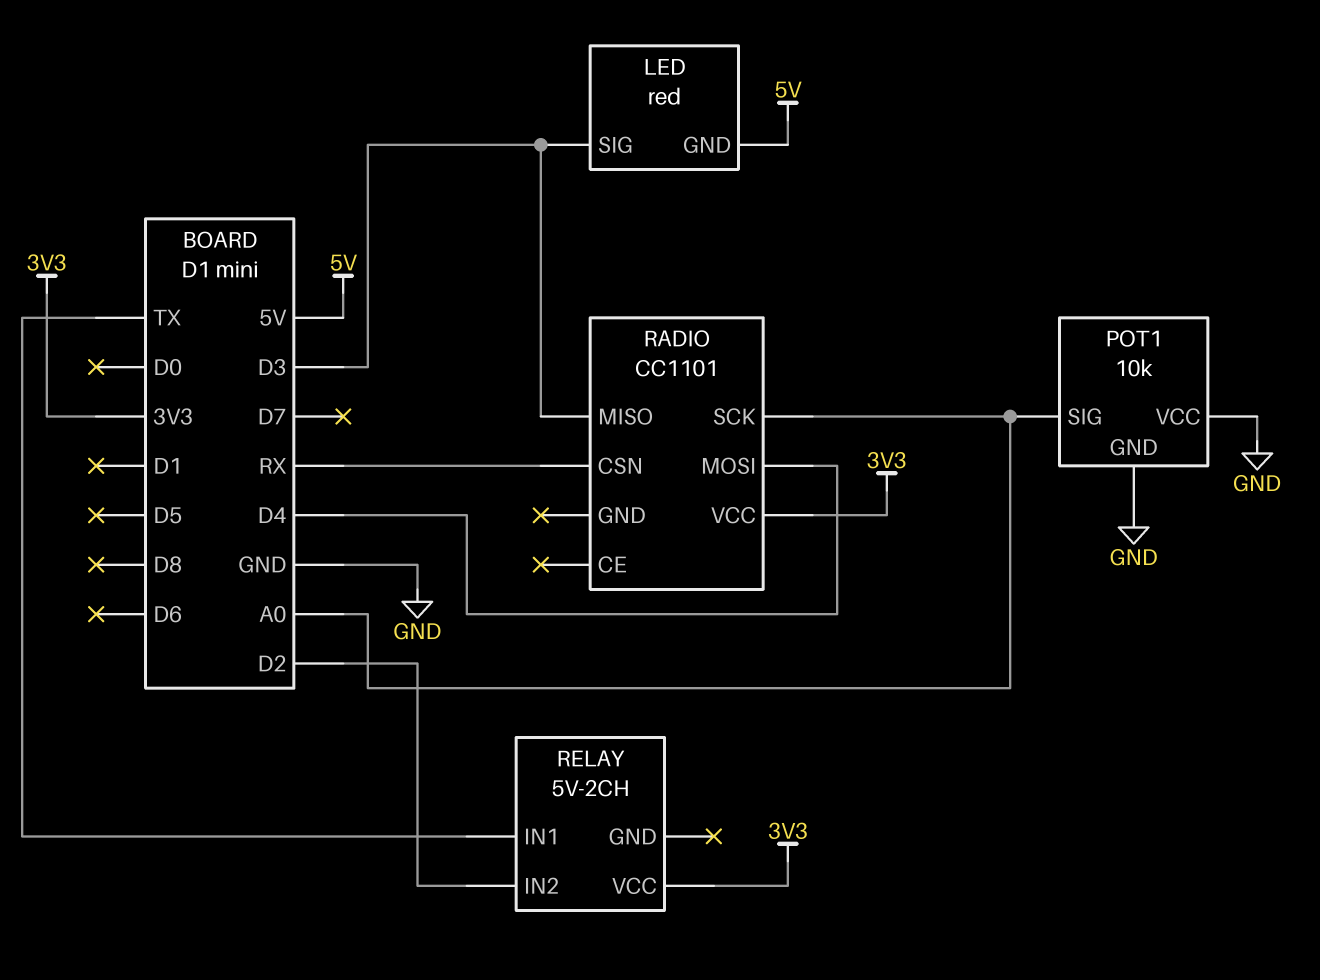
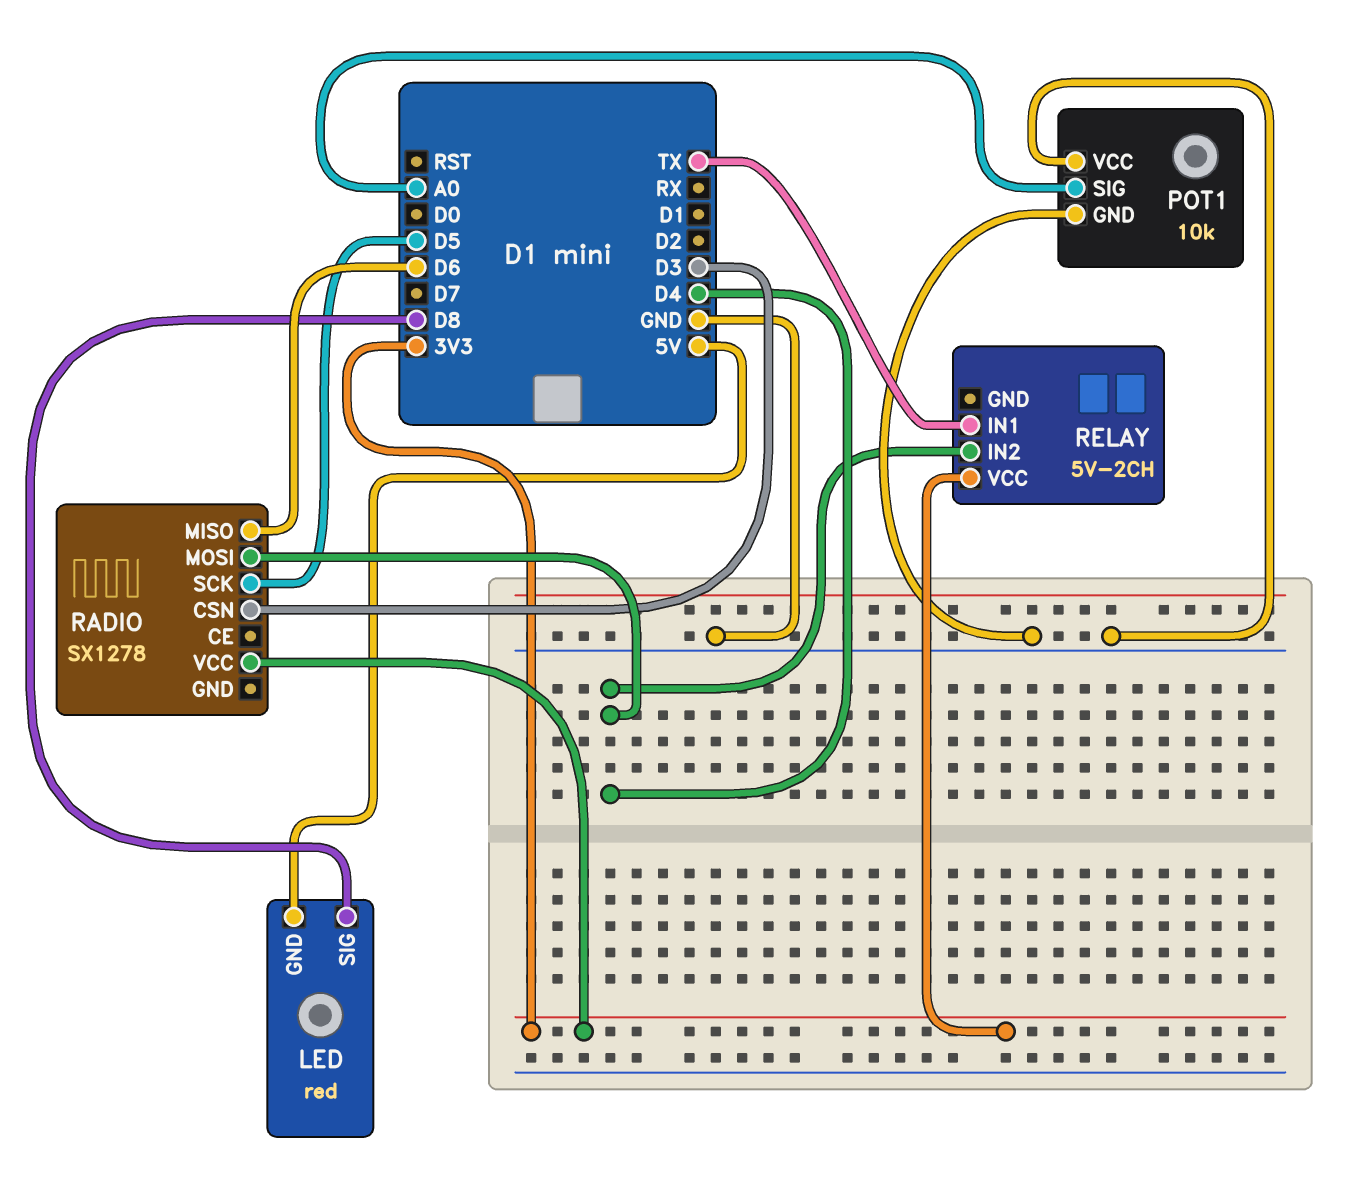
LED pin SIG: D3 -> D8
RADIO: CC1101 -> SX1278
RADIO pin CSN: RX -> D3
RADIO pin MISO: D3 -> D6
RADIO pin SCK: A0 -> D5
RELAY pin IN2: D2 -> D4

